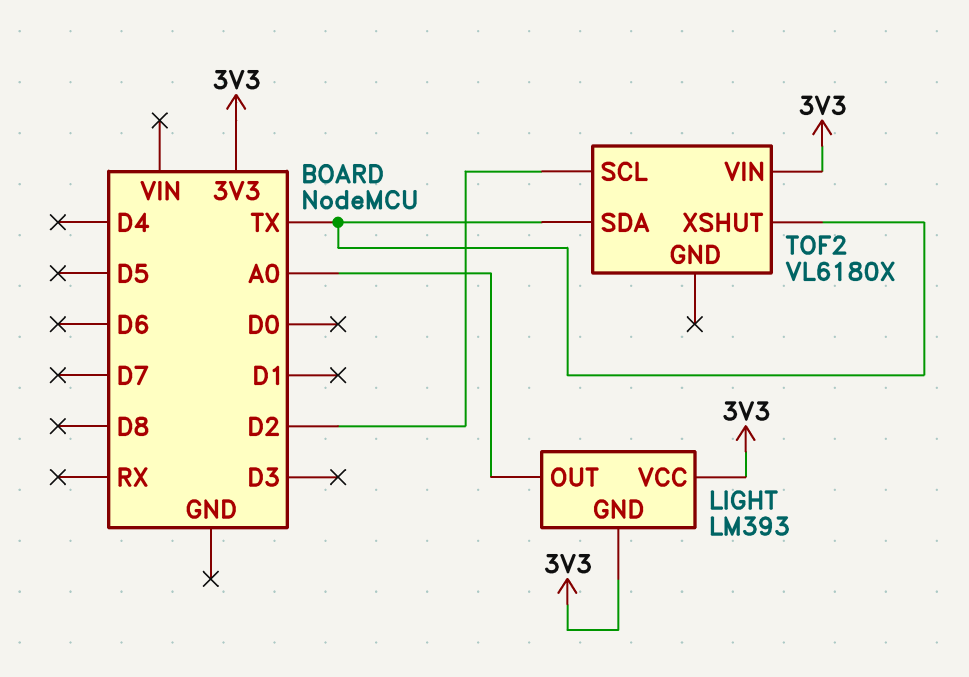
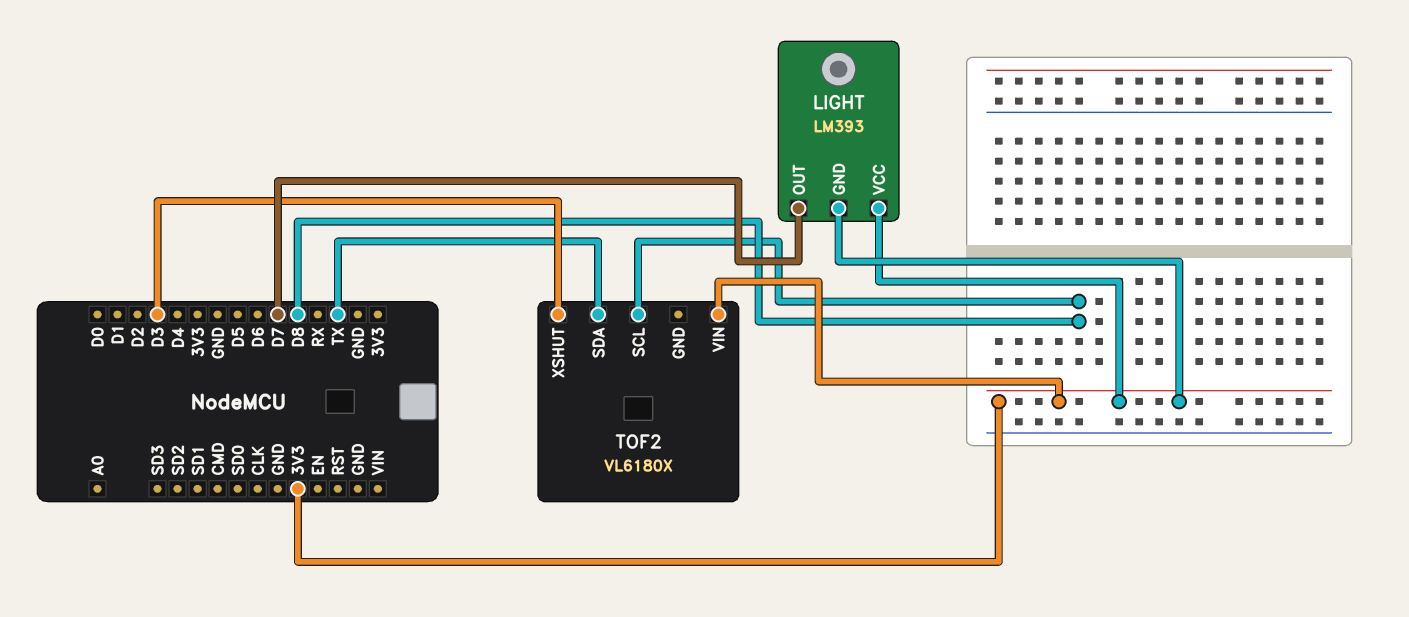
LIGHT pin OUT: A0 -> D7
TOF2 pin SCL: D2 -> D8
TOF2 pin XSHUT: TX -> D3

